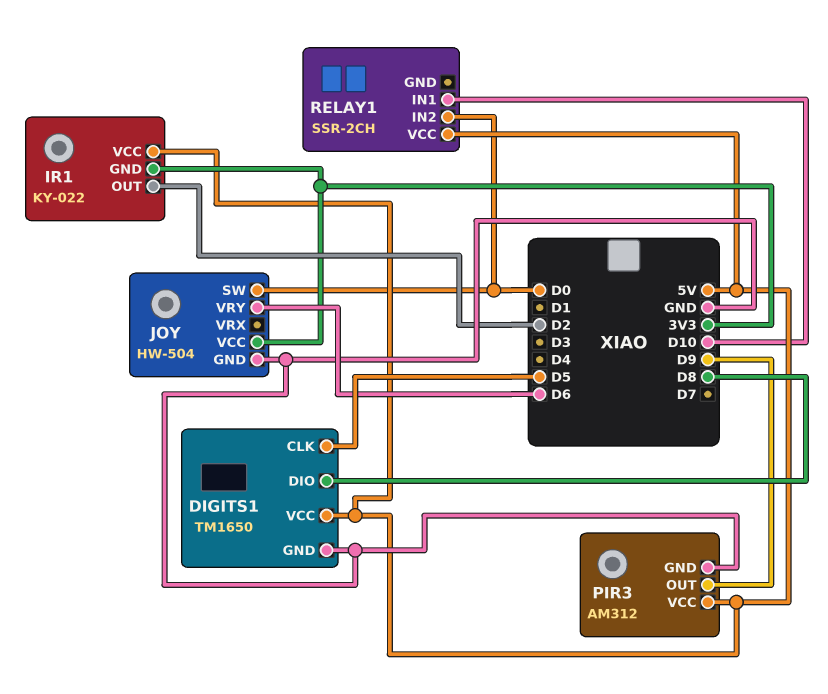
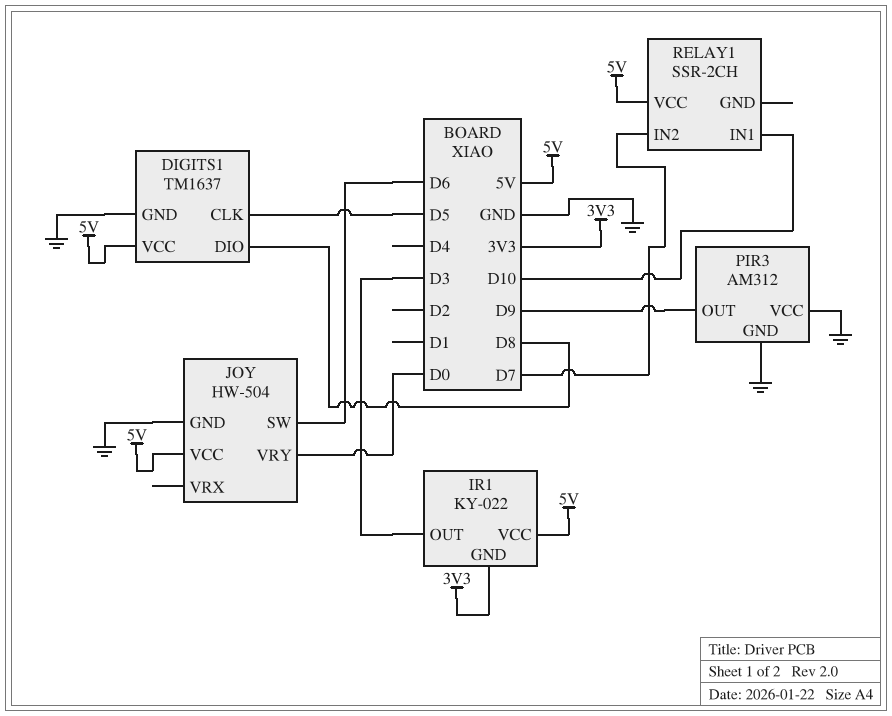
DIGITS1: TM1650 -> TM1637
IR1 pin OUT: D2 -> D3
JOY pin SW: D0 -> D6
JOY pin VCC: 3V3 -> 5V
JOY pin VRY: D6 -> D0
PIR3 pin VCC: 5V -> GND
RELAY1 pin IN2: D0 -> D7

